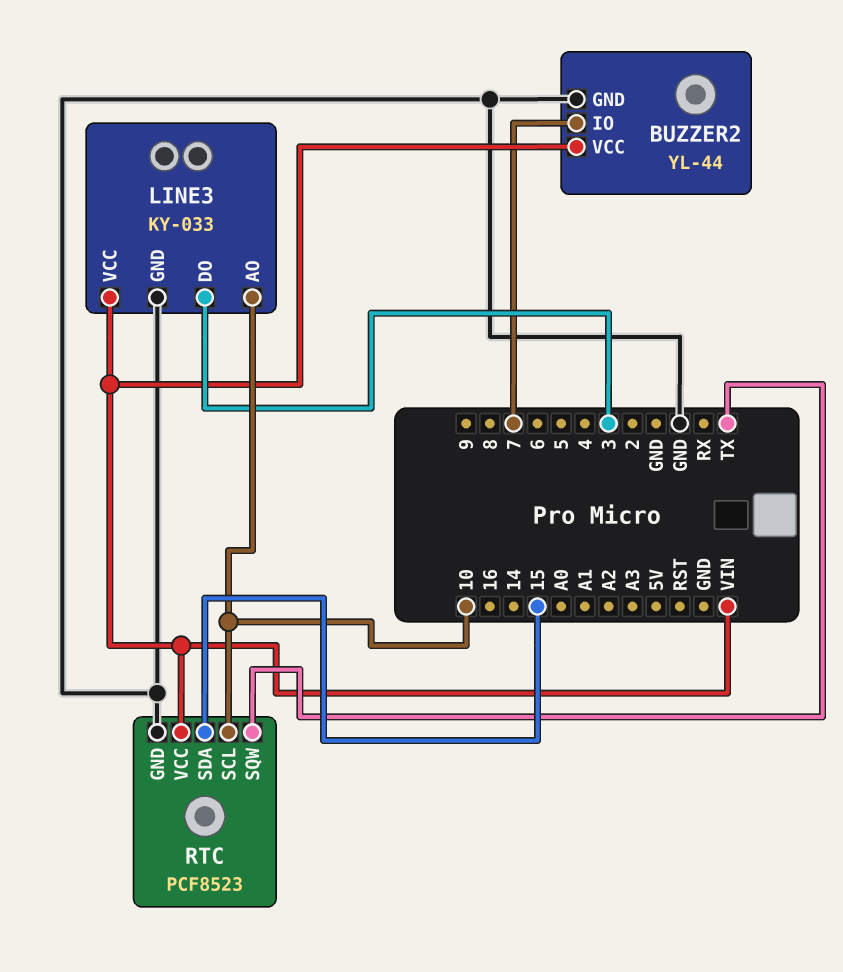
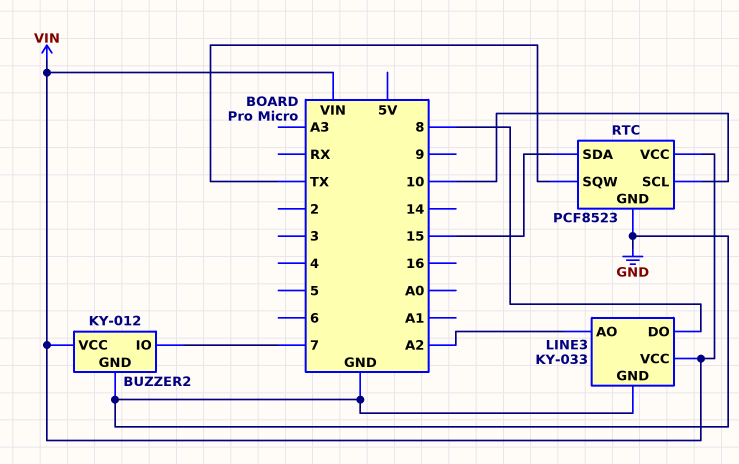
BUZZER2: YL-44 -> KY-012
LINE3 pin AO: 10 -> A2
LINE3 pin DO: 3 -> 8

